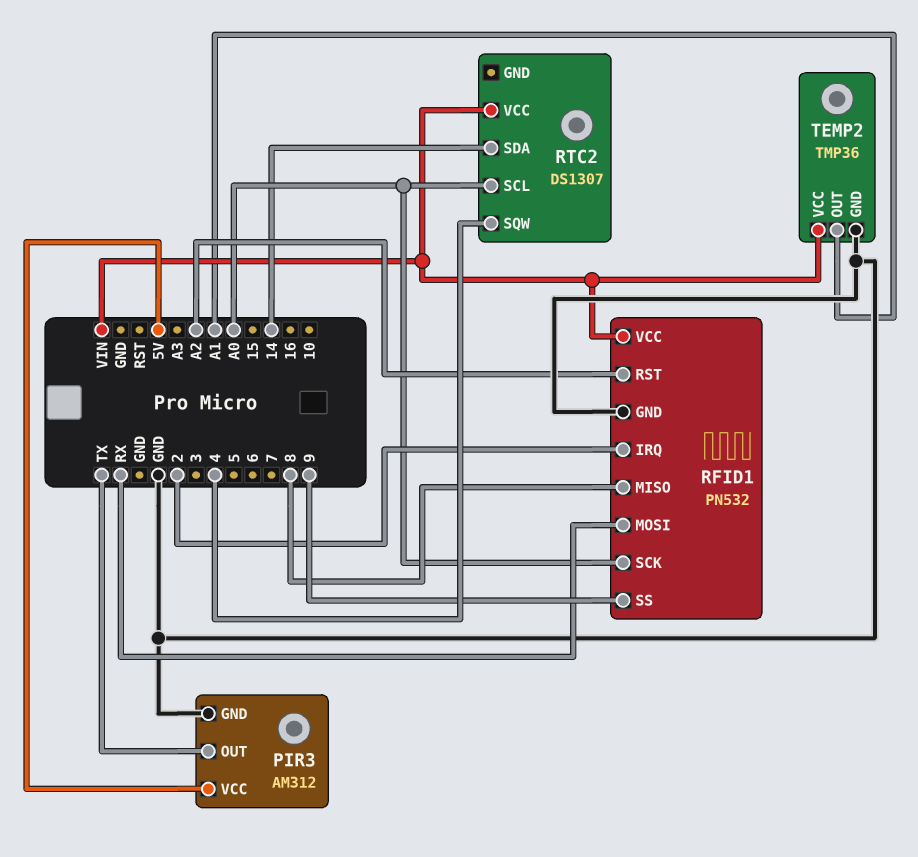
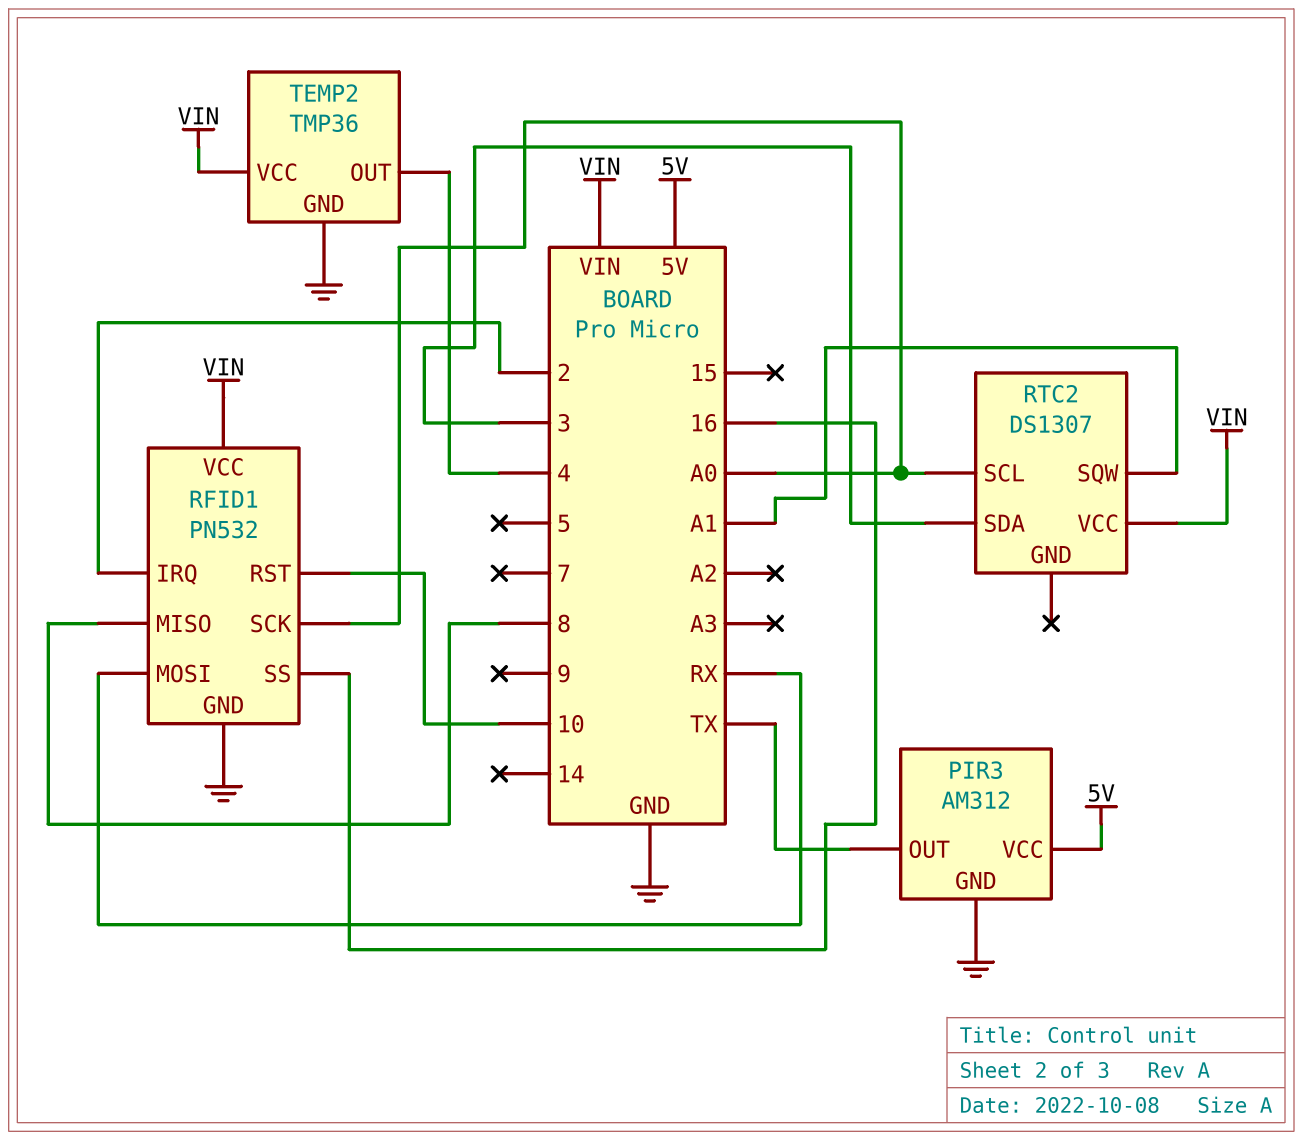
RFID1 pin RST: A2 -> 10
RFID1 pin SS: 9 -> 16
RTC2 pin SDA: 14 -> 3
RTC2 pin SQW: 4 -> A1
TEMP2 pin OUT: A1 -> 4

